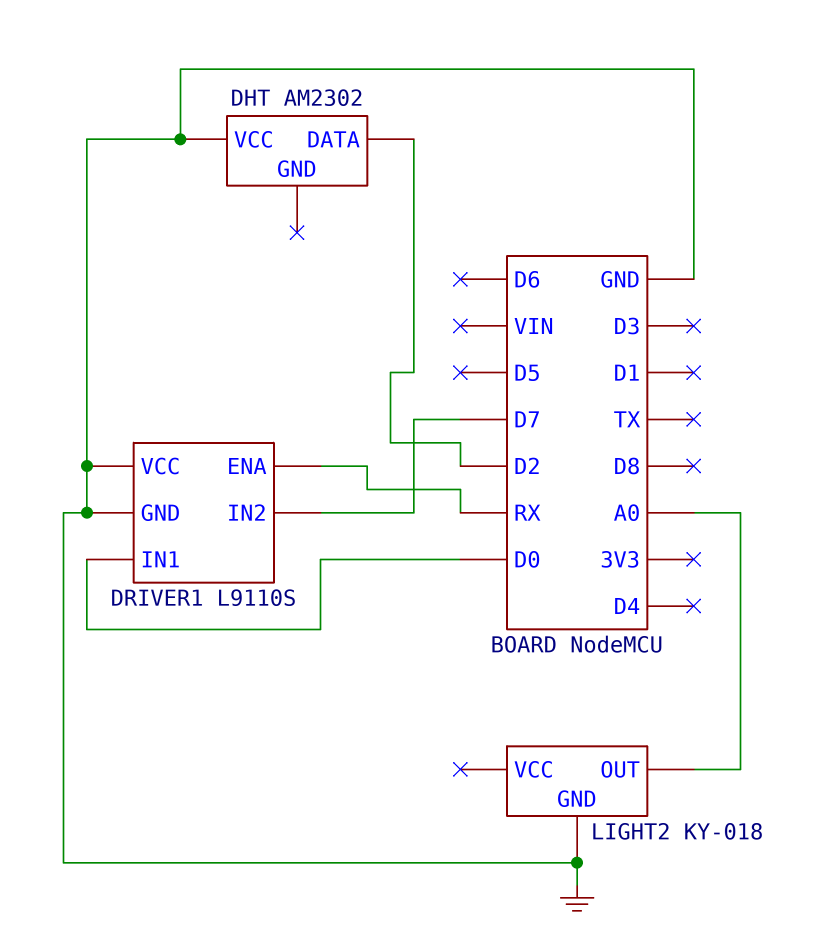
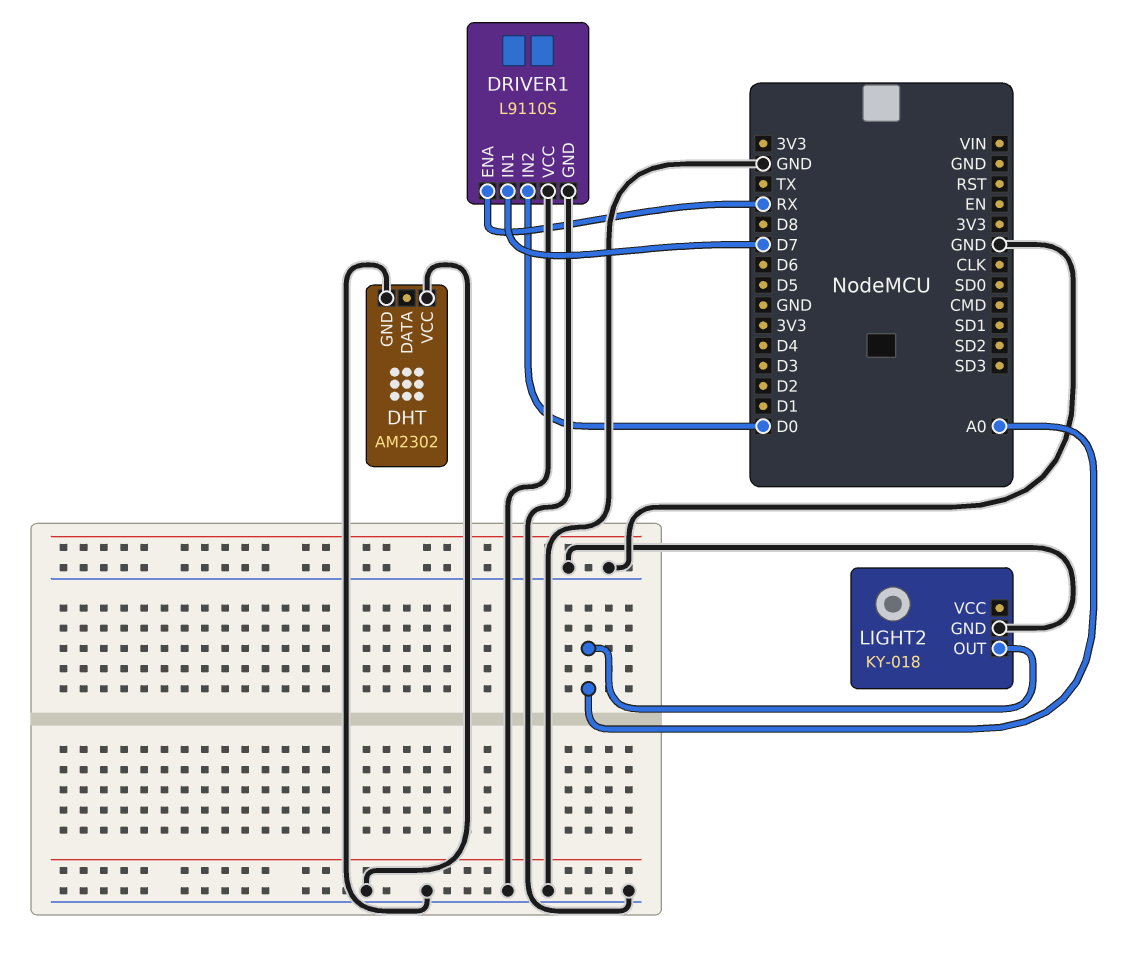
DHT pin DATA: D2 -> none
DHT pin GND: none -> GND
DRIVER1 pin IN1: D0 -> D7
DRIVER1 pin IN2: D7 -> D0

